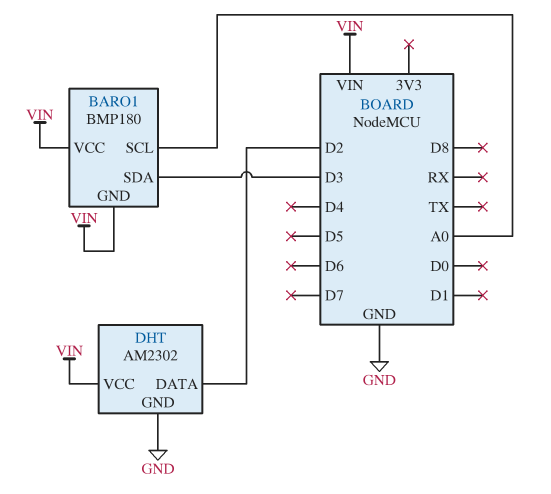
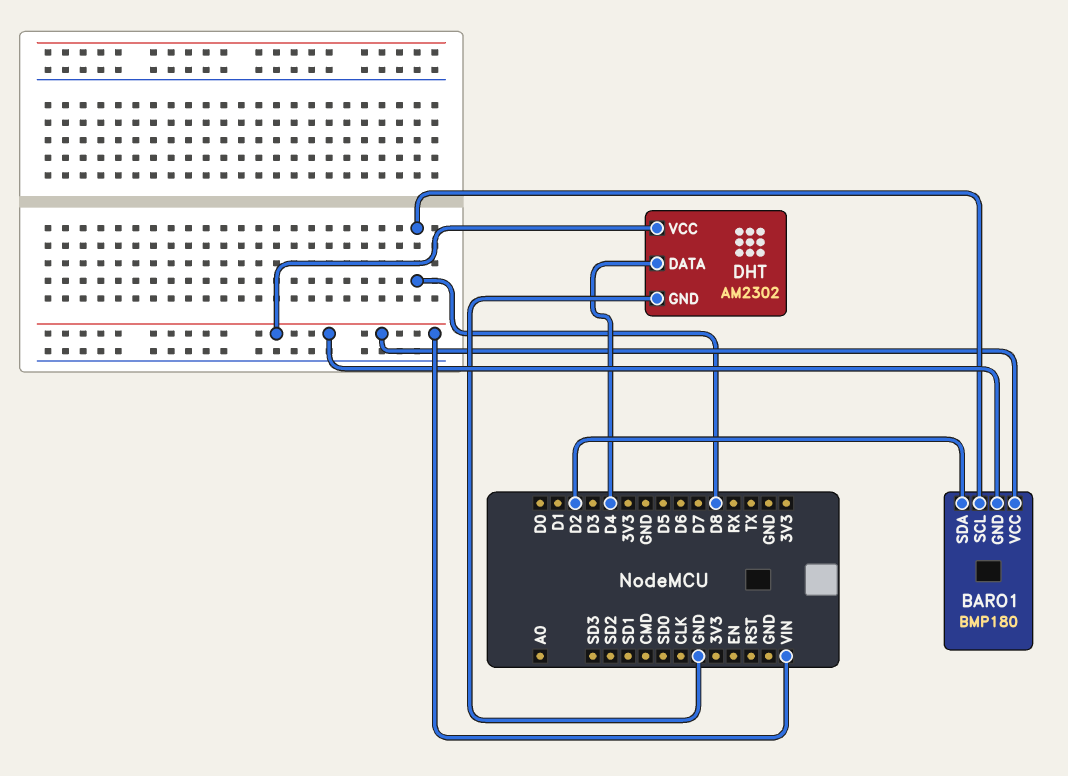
BARO1 pin SCL: A0 -> D8
BARO1 pin SDA: D3 -> D2
DHT pin DATA: D2 -> D4

